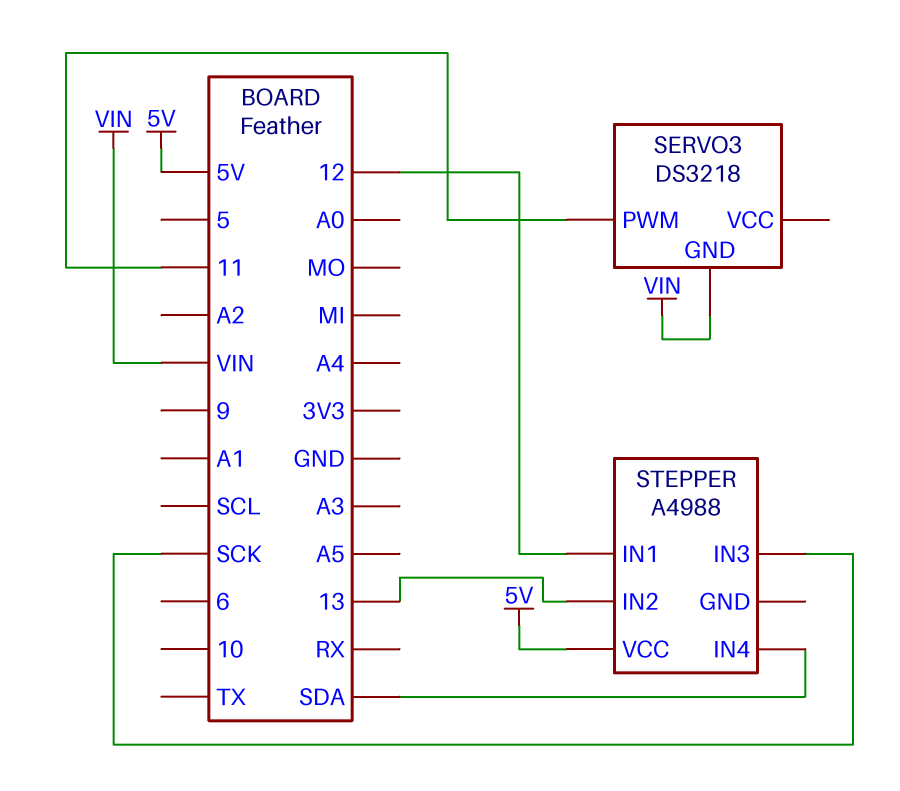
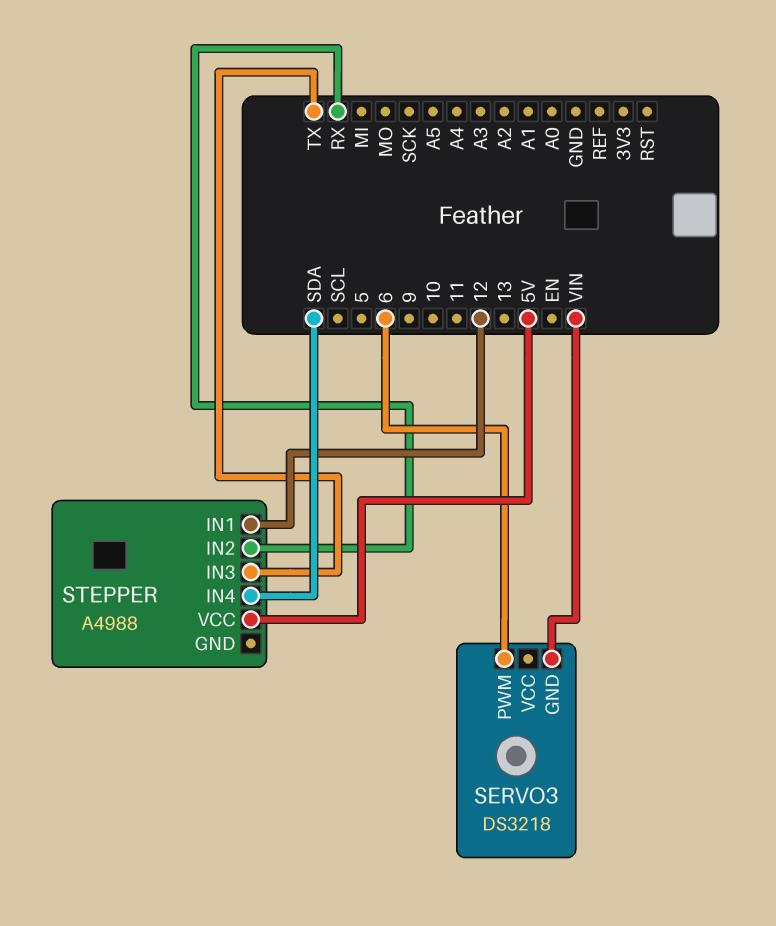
SERVO3 pin PWM: 11 -> 6
STEPPER pin IN2: 13 -> RX
STEPPER pin IN3: SCK -> TX

